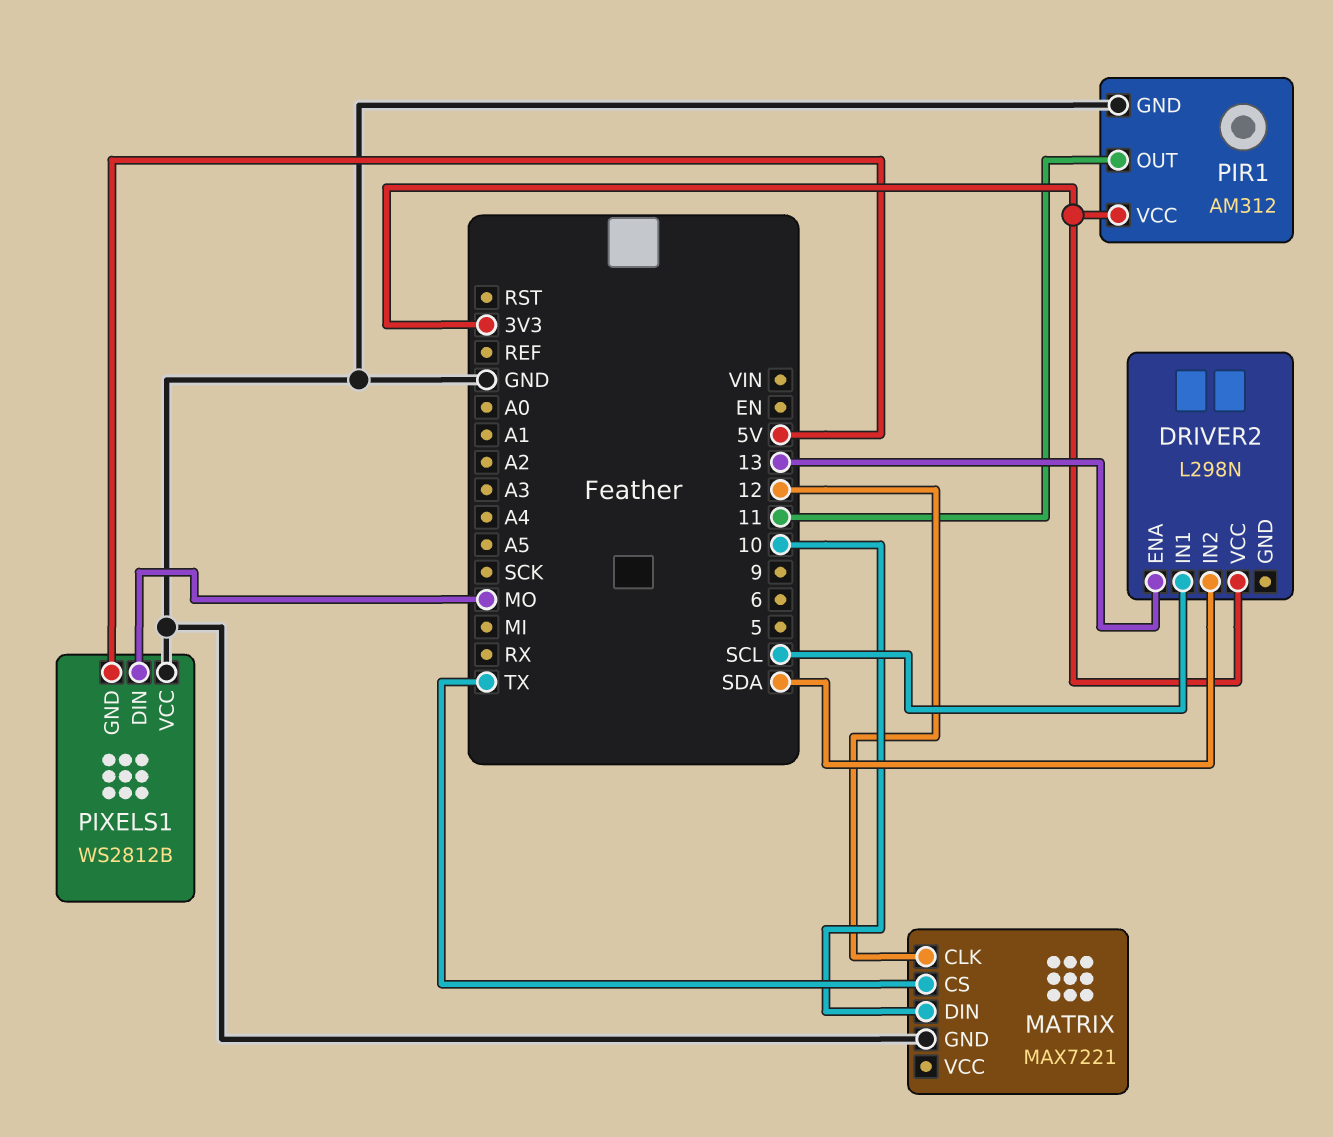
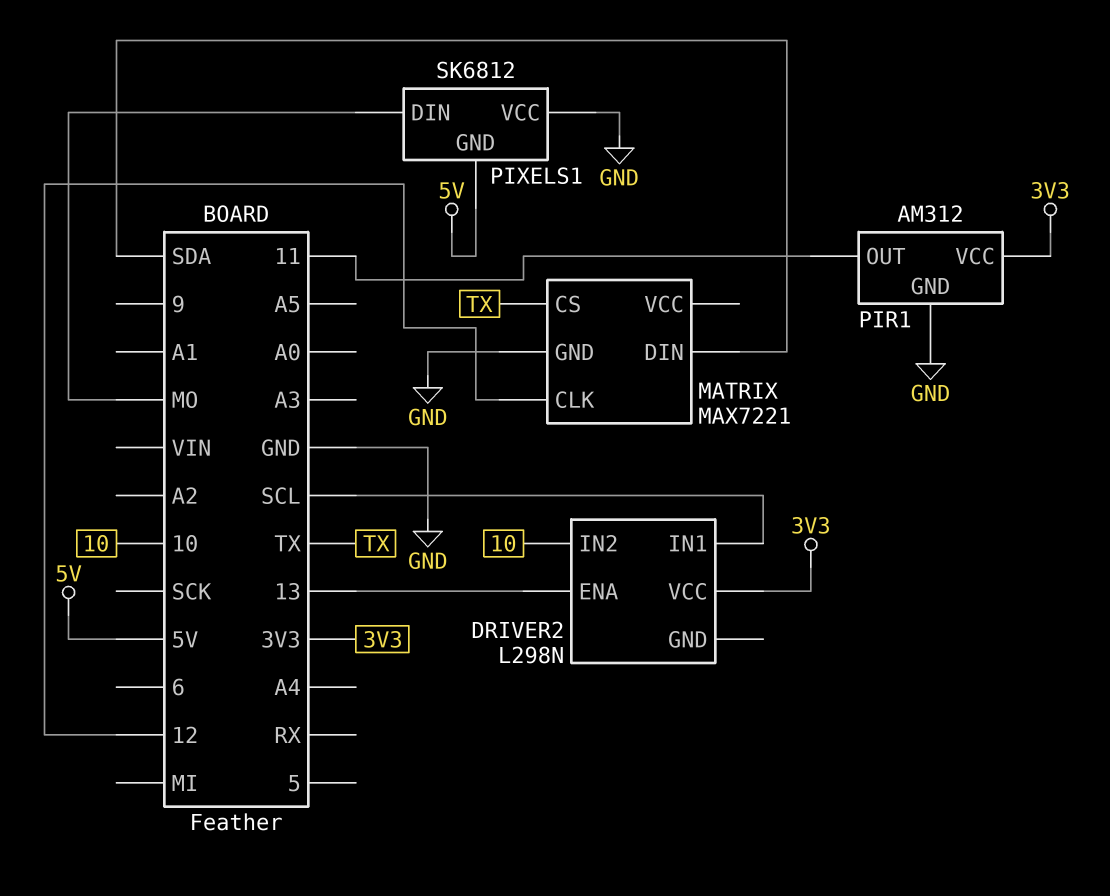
DRIVER2 pin IN2: SDA -> 10
MATRIX pin DIN: 10 -> SDA
PIXELS1: WS2812B -> SK6812

